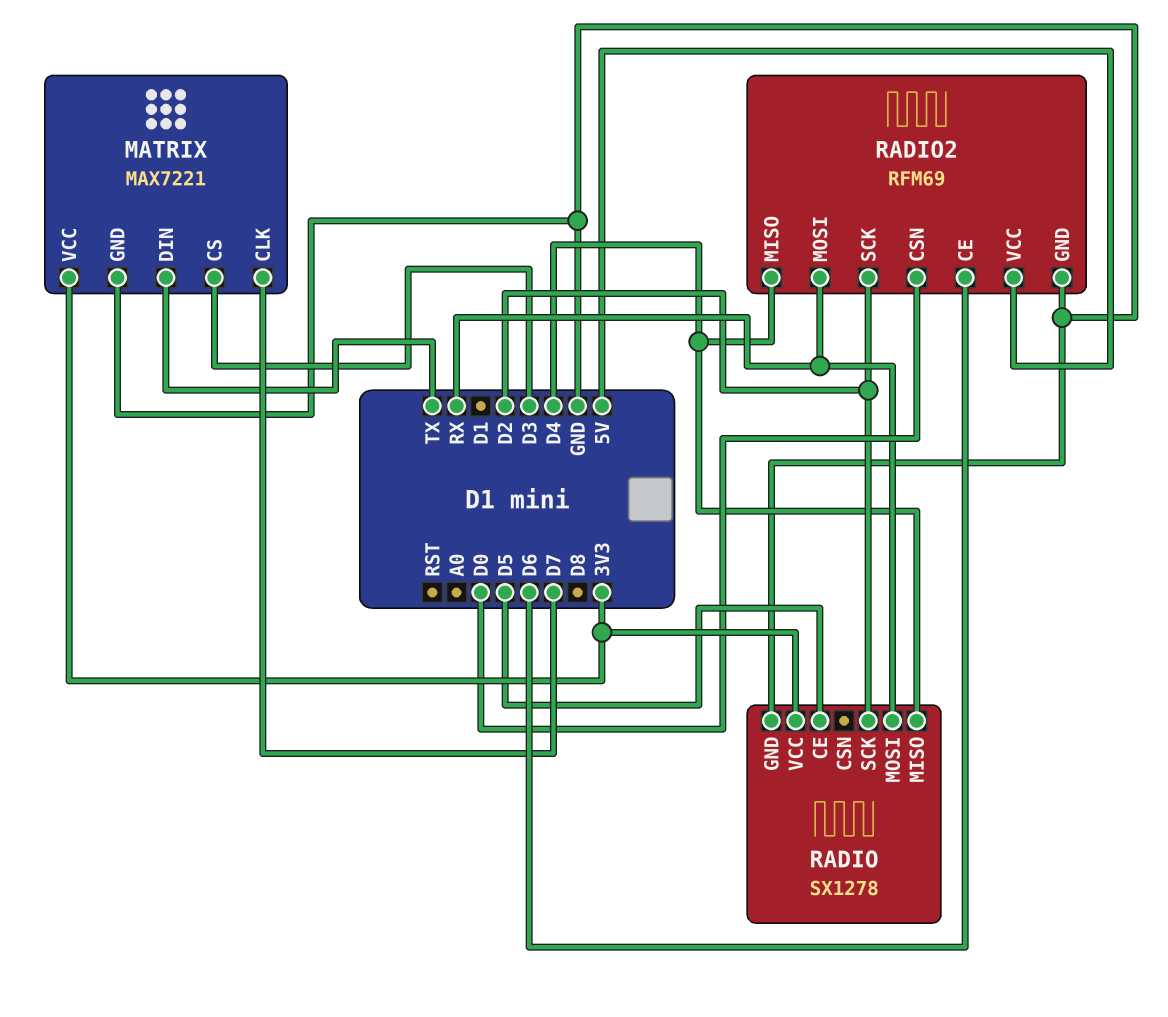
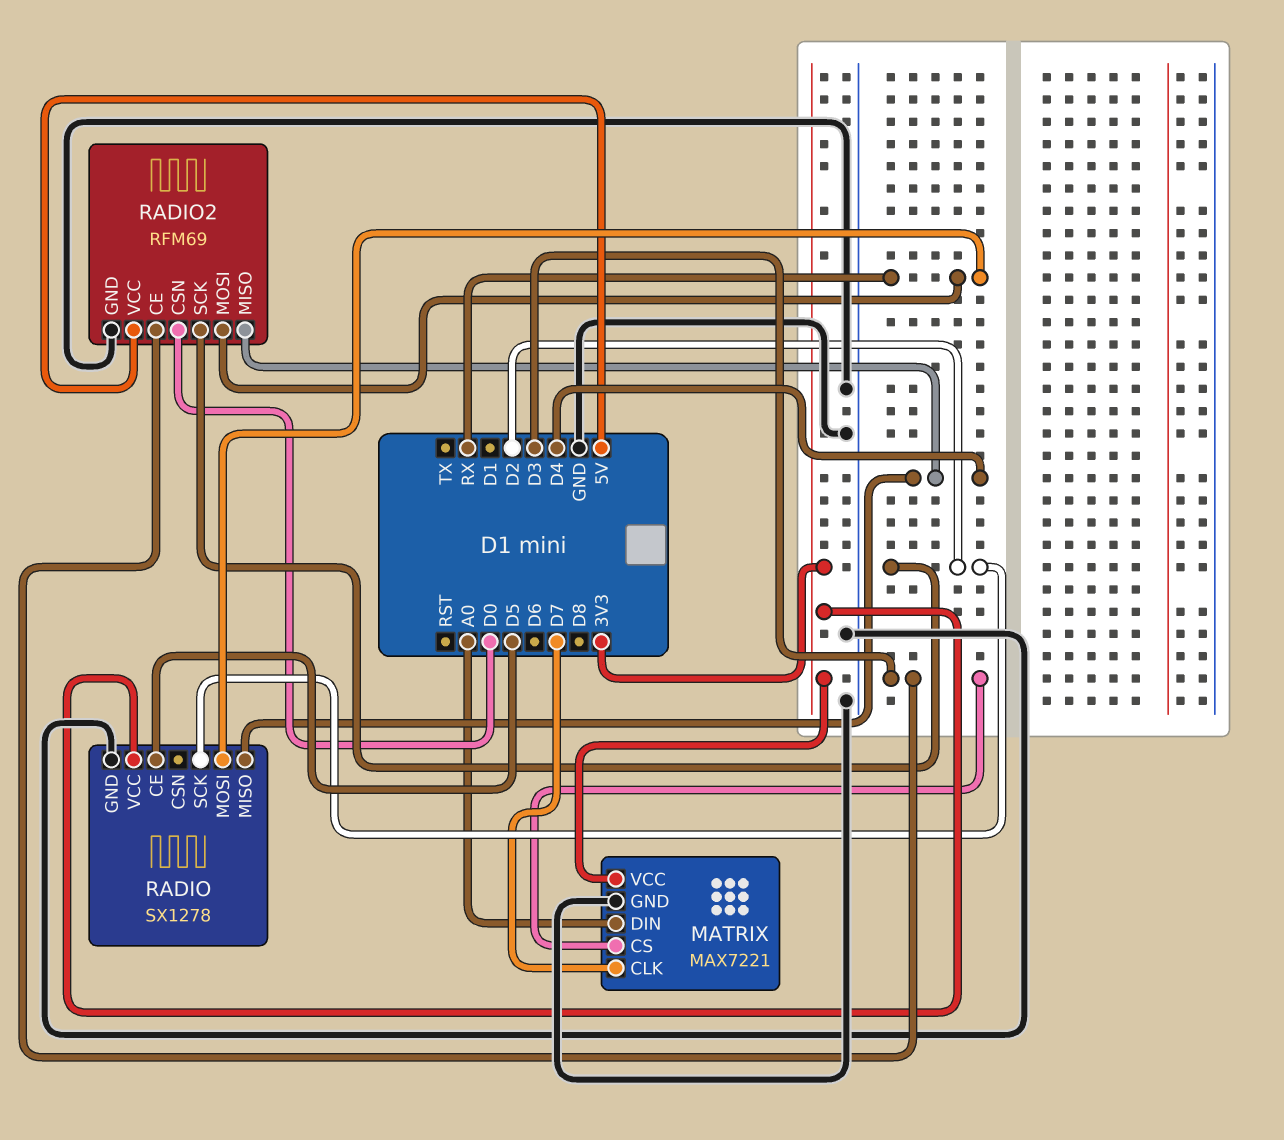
MATRIX pin DIN: TX -> A0
RADIO2 pin CE: D6 -> D3

